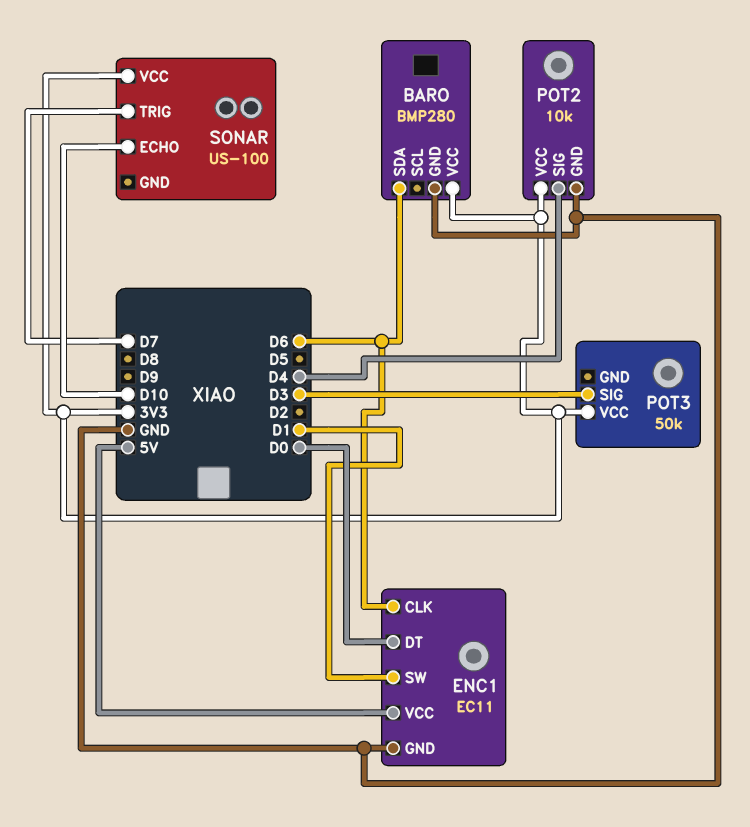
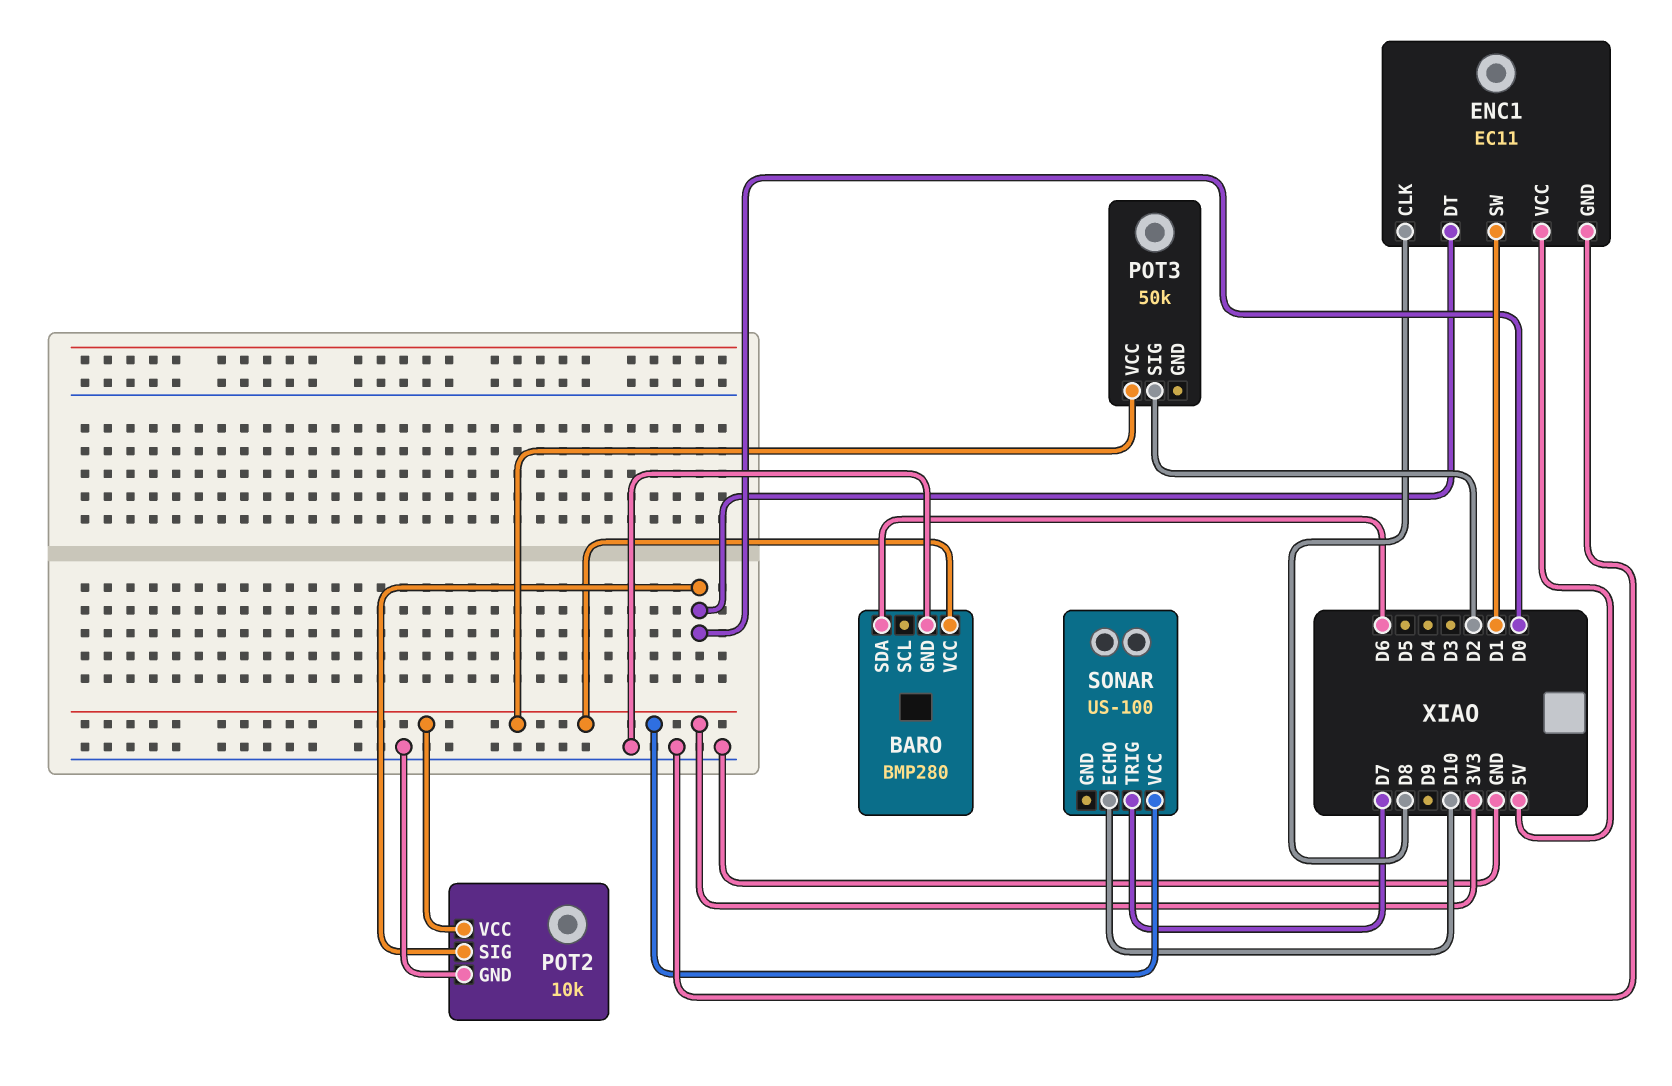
ENC1 pin CLK: D6 -> D8
POT2 pin SIG: D4 -> D0
POT3 pin SIG: D3 -> D2

